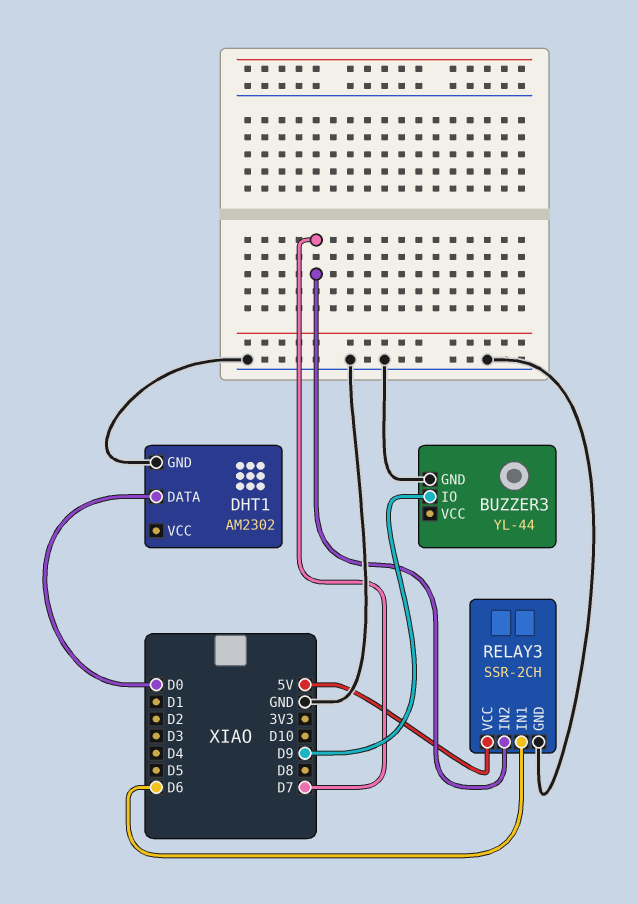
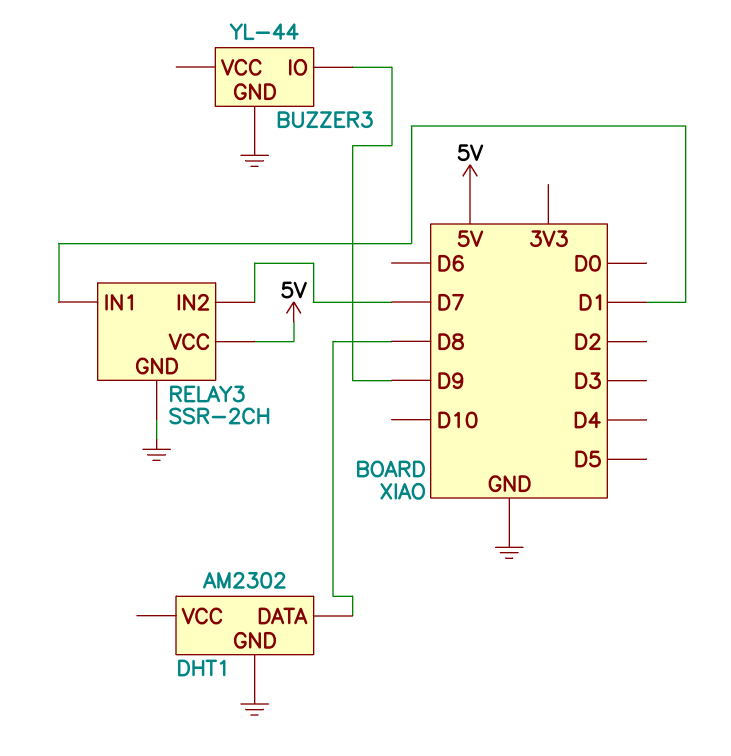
DHT1 pin DATA: D0 -> D8
RELAY3 pin IN1: D6 -> D1

